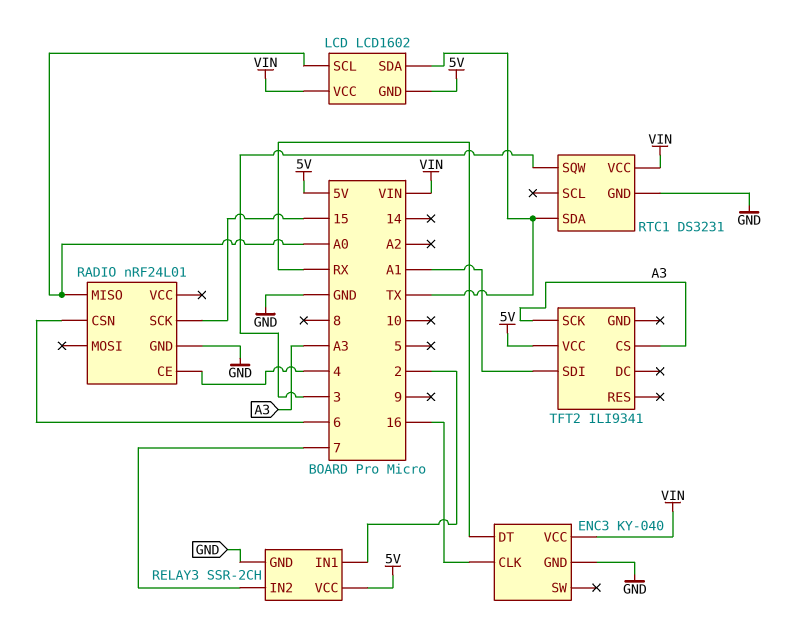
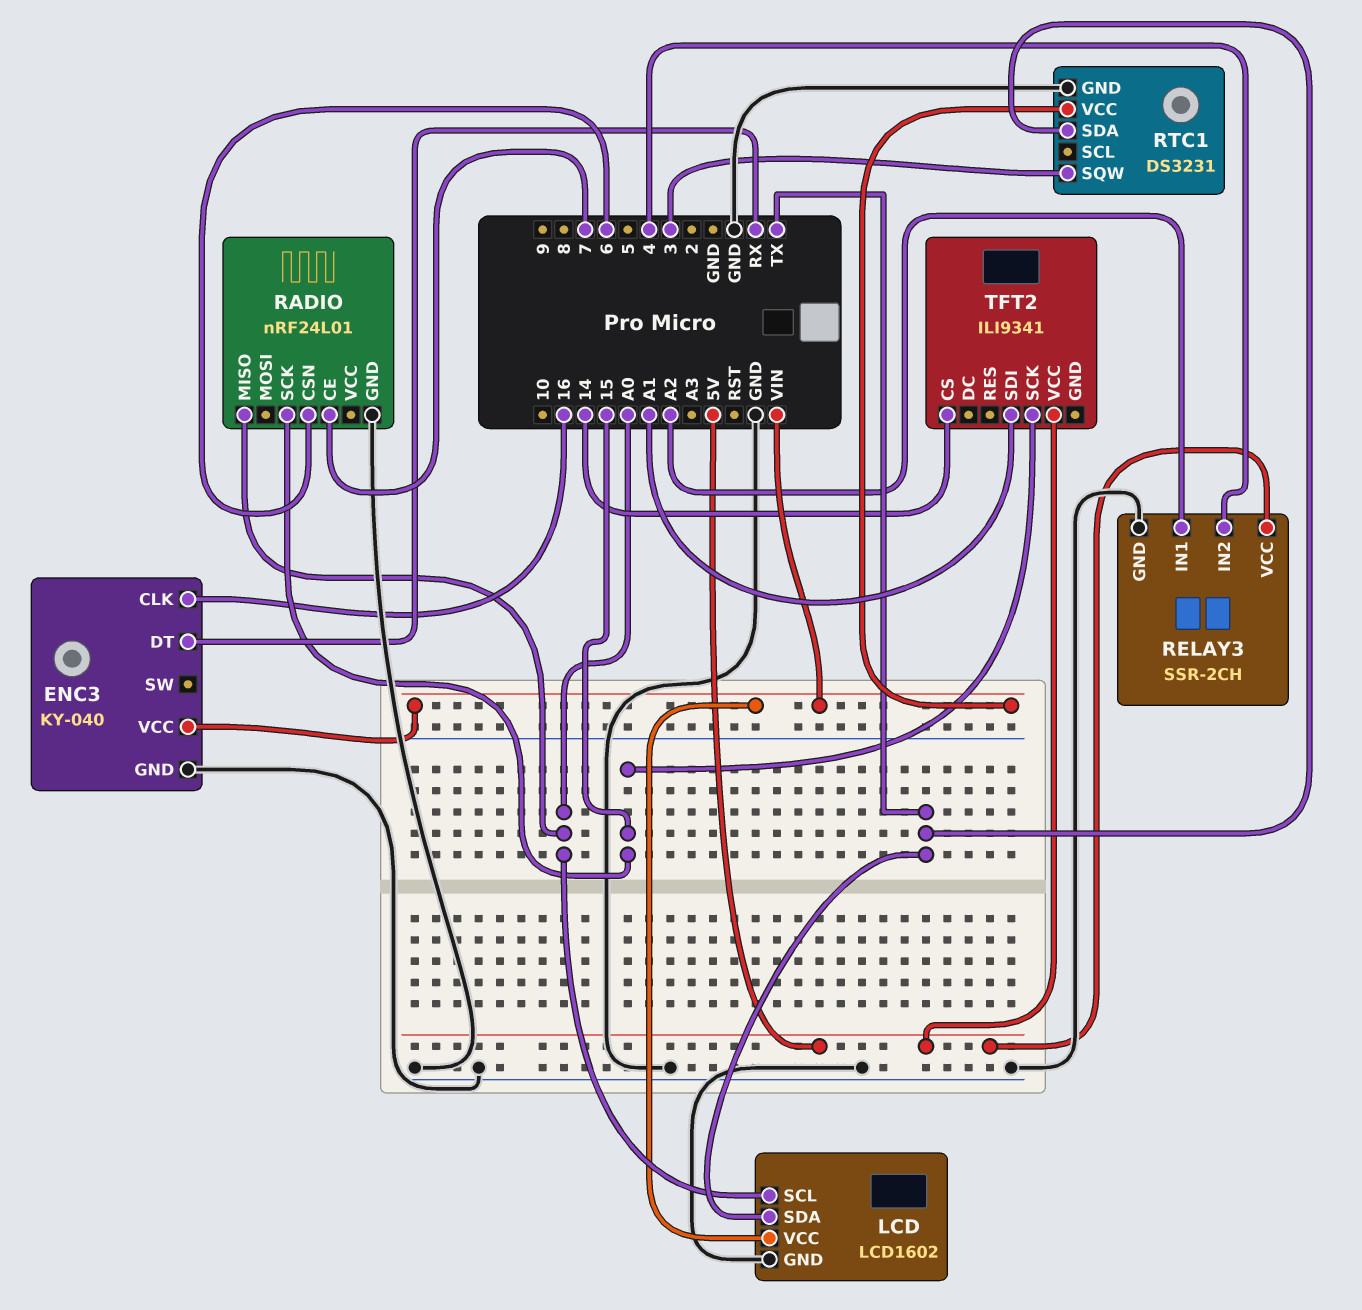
LCD pin GND: 5V -> GND
RADIO pin CE: 4 -> 7
RELAY3 pin IN1: 2 -> A2
RELAY3 pin IN2: 7 -> 4
TFT2 pin CS: A3 -> 14
TFT2 pin SCK: A3 -> 15

